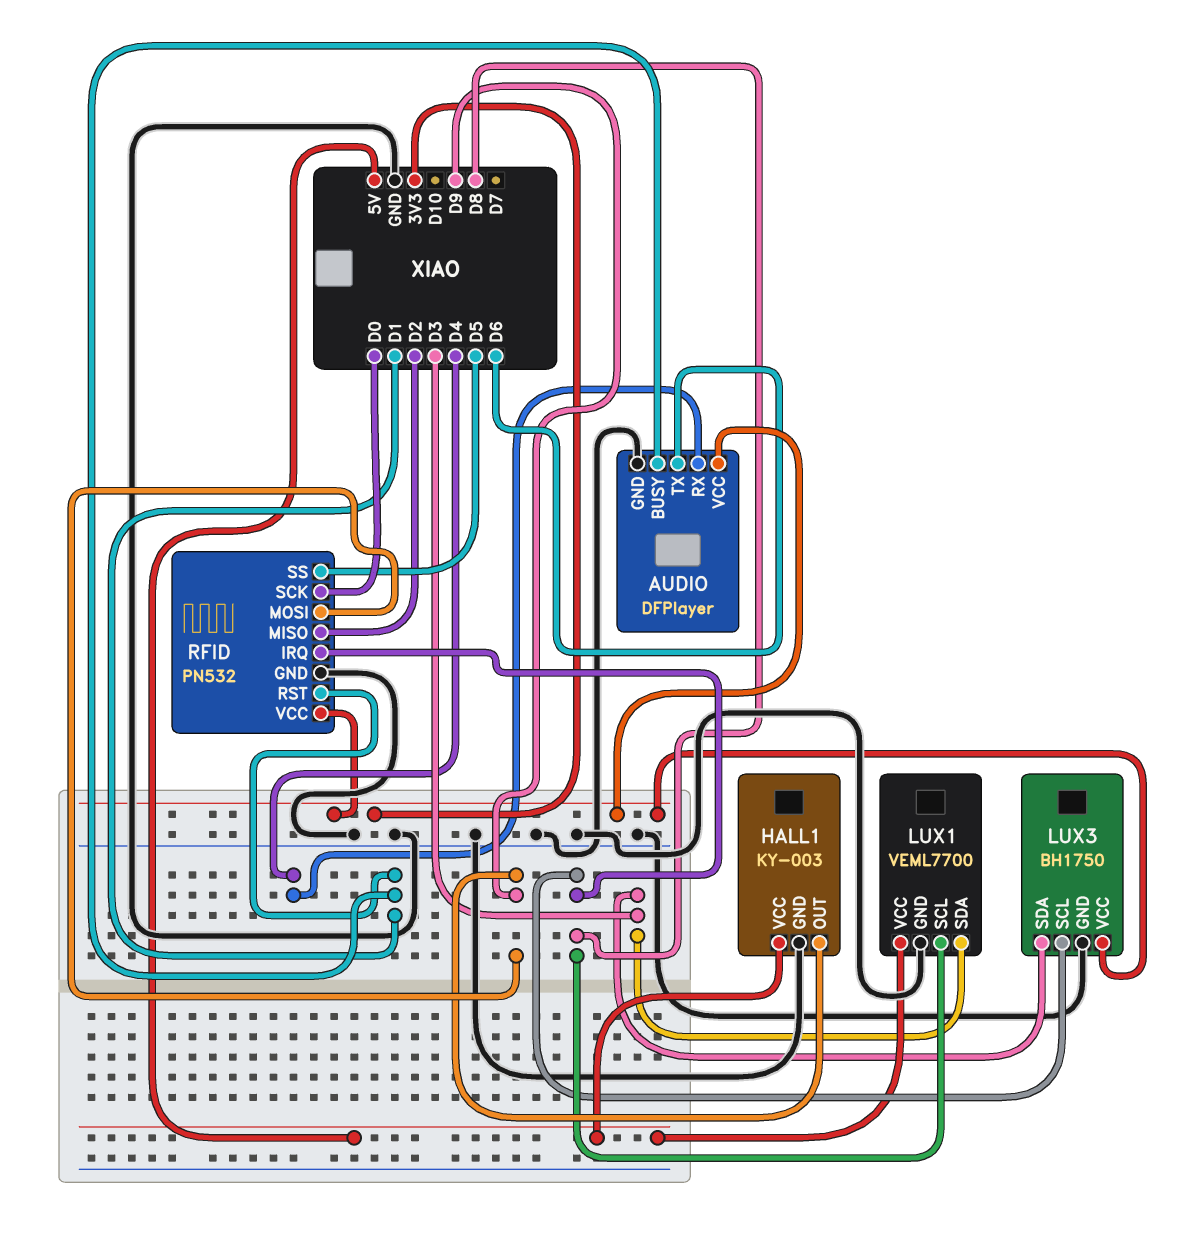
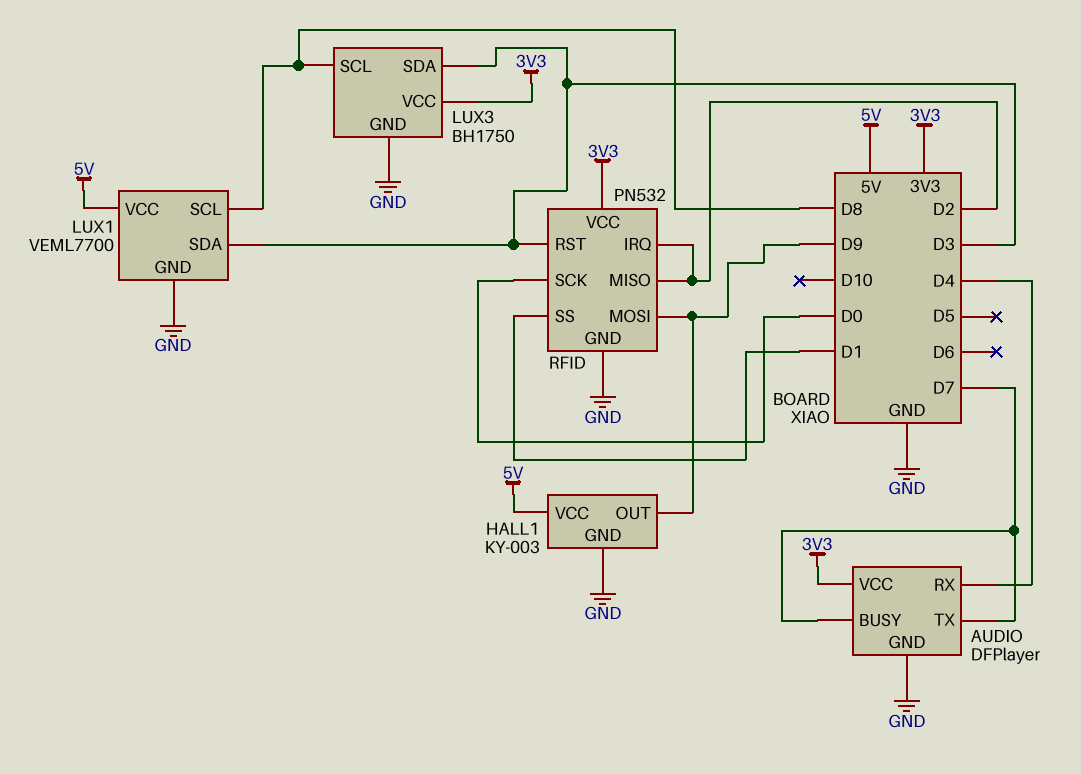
AUDIO pin BUSY: D1 -> D7
AUDIO pin TX: D6 -> D7
RFID pin IRQ: D8 -> D2
RFID pin RST: D1 -> D3
RFID pin SS: D5 -> D1

